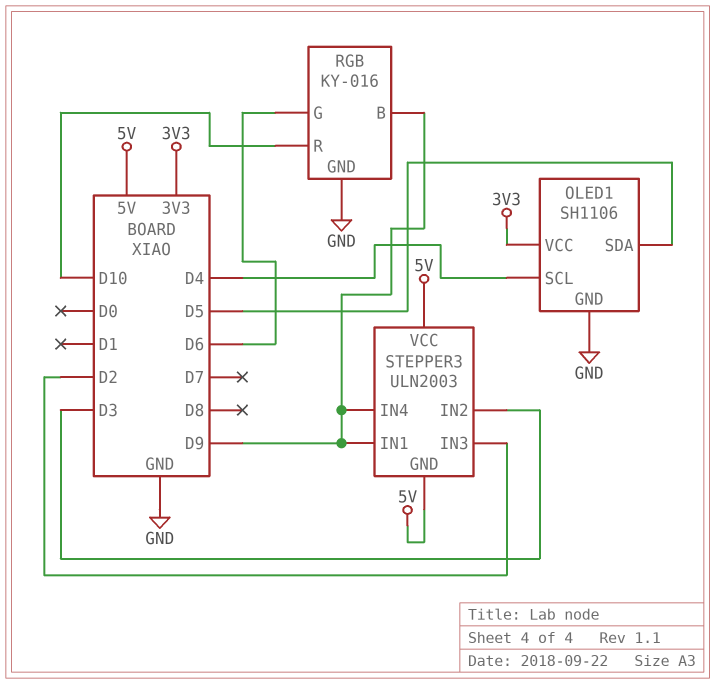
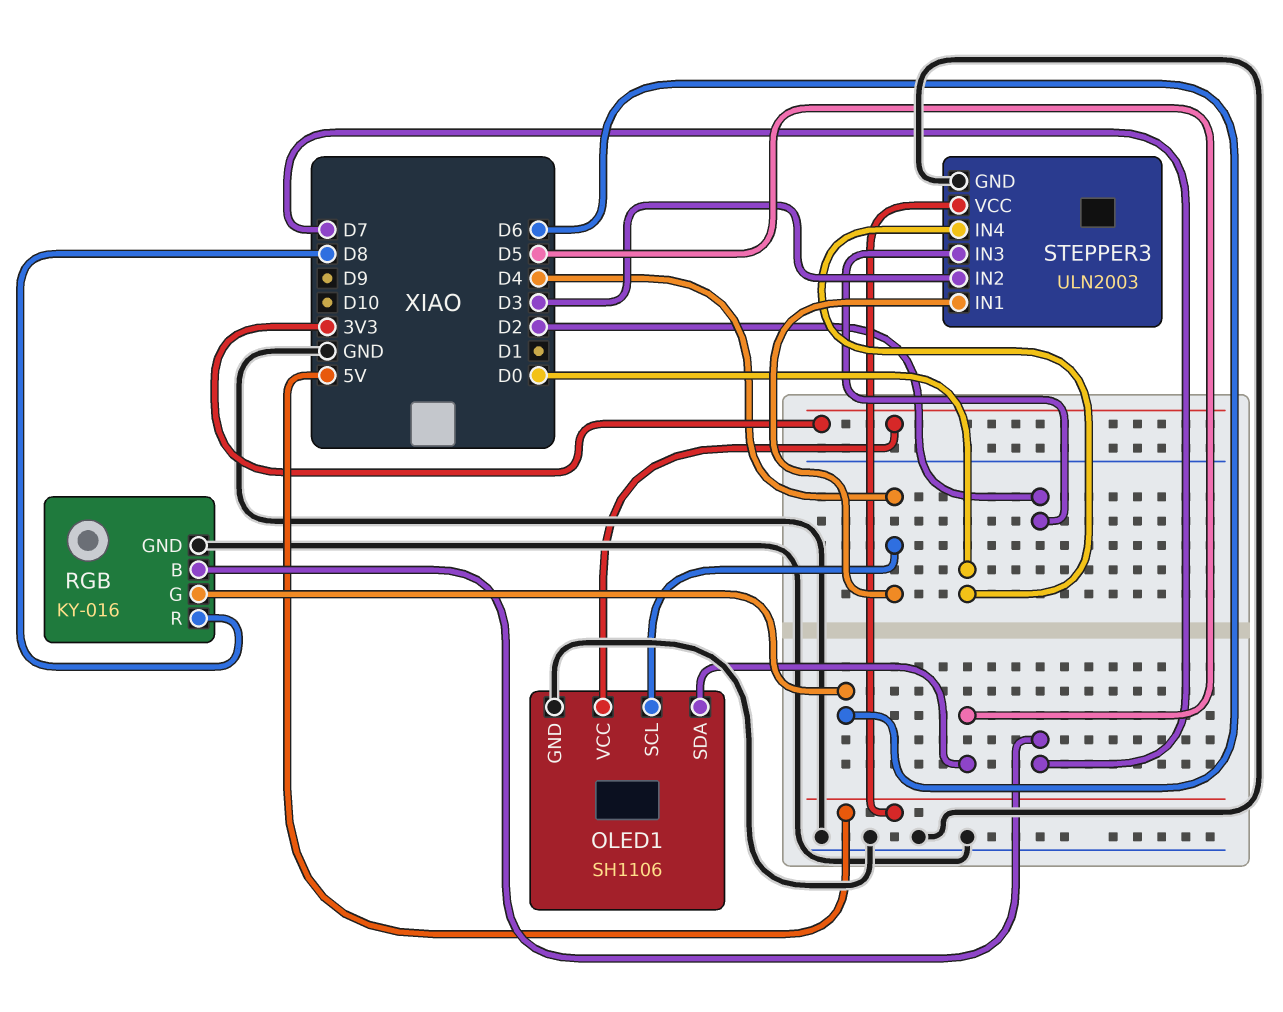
RGB pin B: D9 -> D7
RGB pin R: D10 -> D8
STEPPER3 pin GND: 5V -> GND
STEPPER3 pin IN1: D9 -> D4
STEPPER3 pin IN4: D9 -> D0

